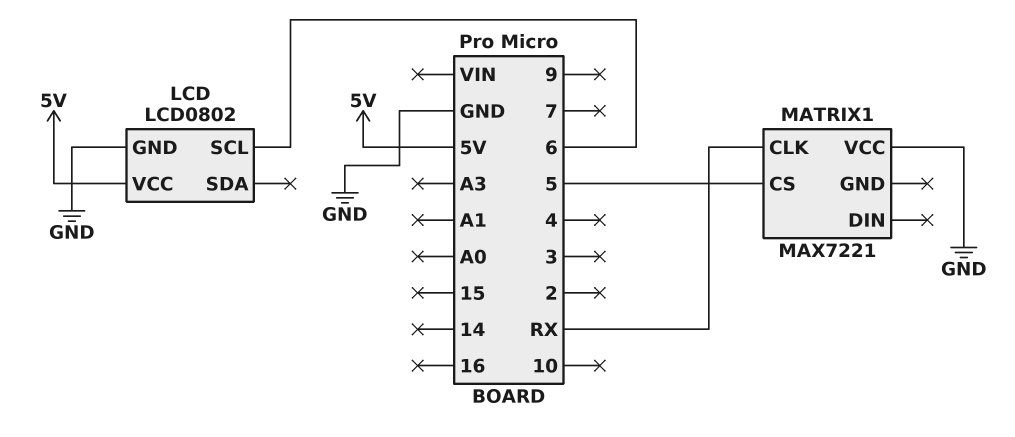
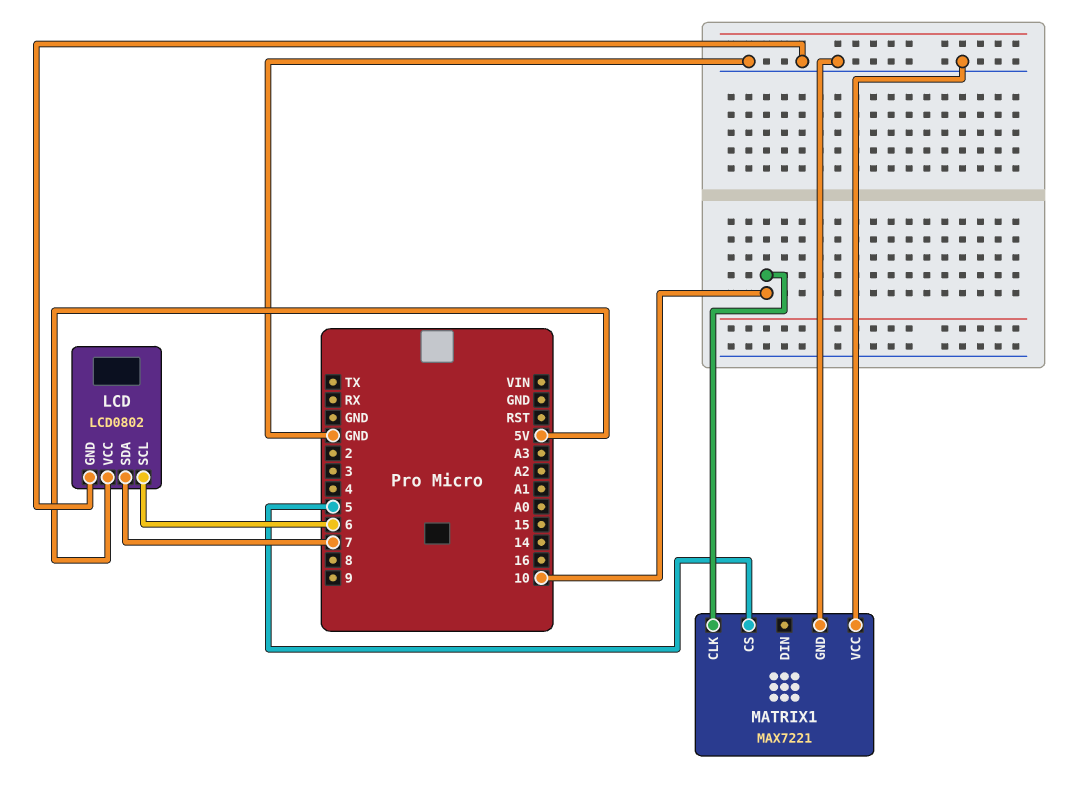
LCD pin SDA: none -> 7
MATRIX1 pin CLK: RX -> 10
MATRIX1 pin GND: none -> GND

